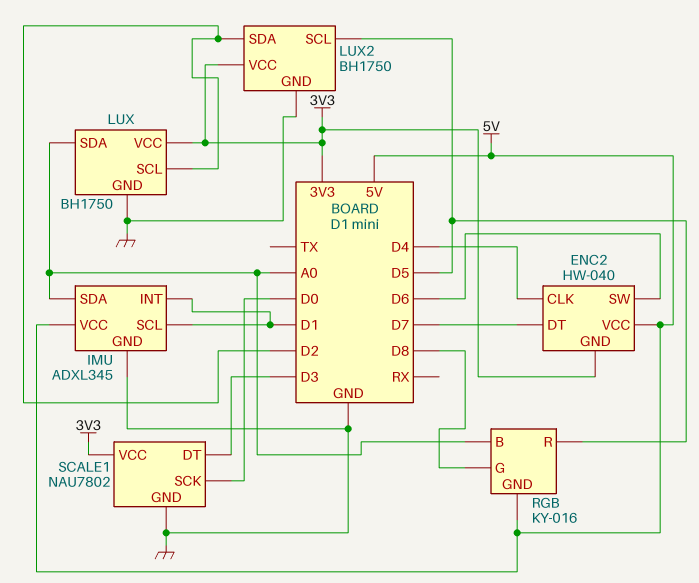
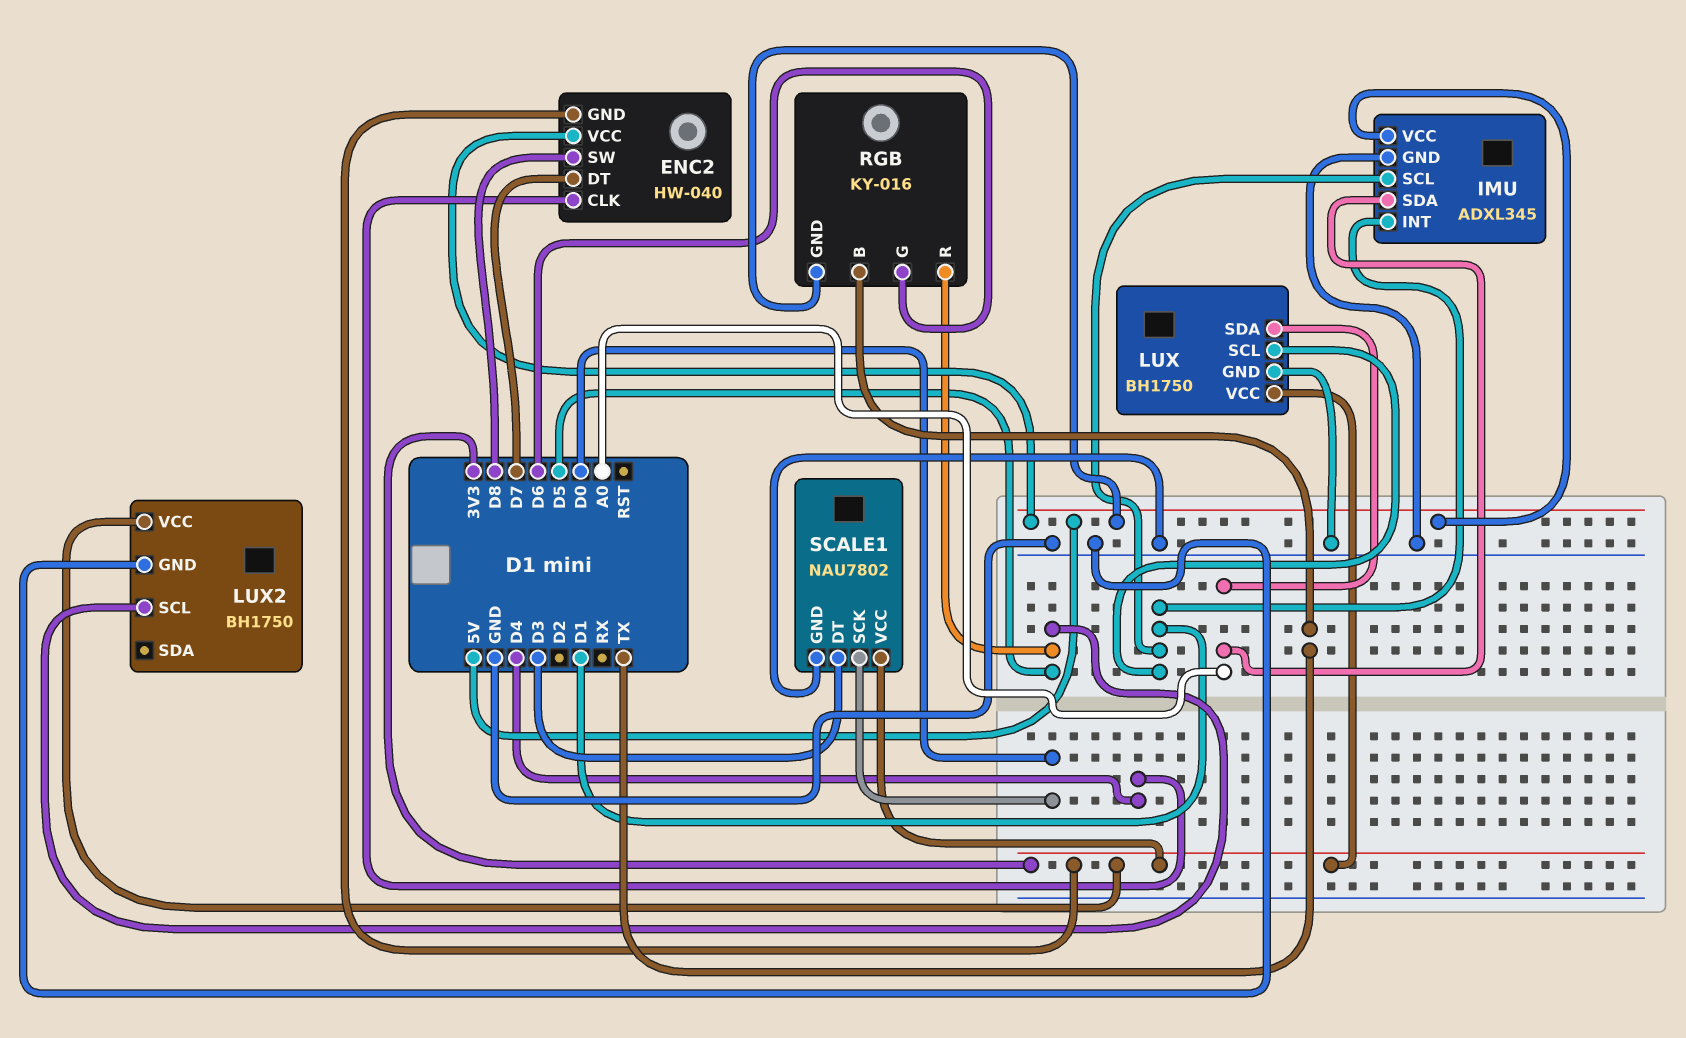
ENC2 pin SW: D6 -> D8
LUX pin SCL: D2 -> D1
LUX2 pin SDA: D2 -> none
RGB pin B: A0 -> TX
RGB pin G: D8 -> D6

